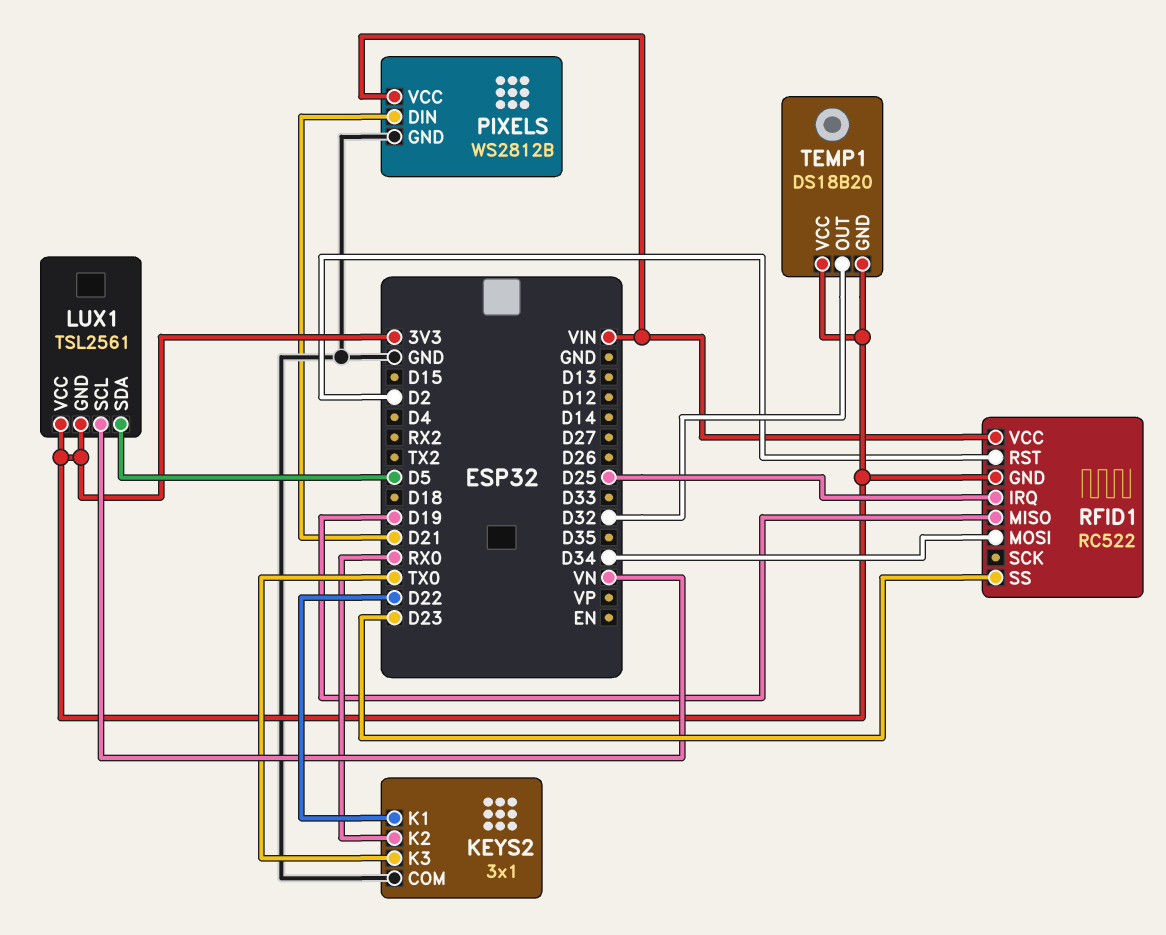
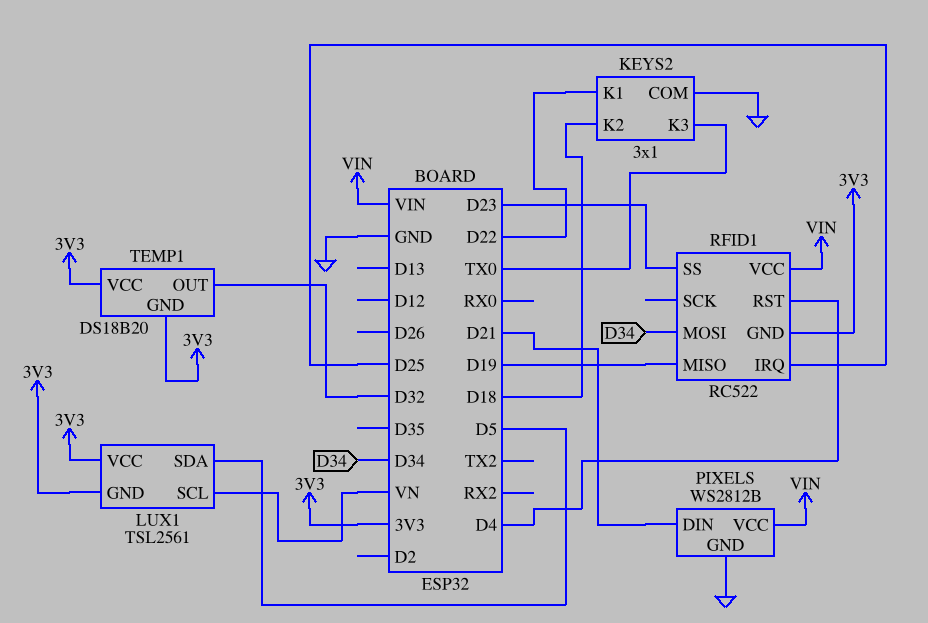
KEYS2 pin K2: RX0 -> D18
RFID1 pin RST: D2 -> D4

